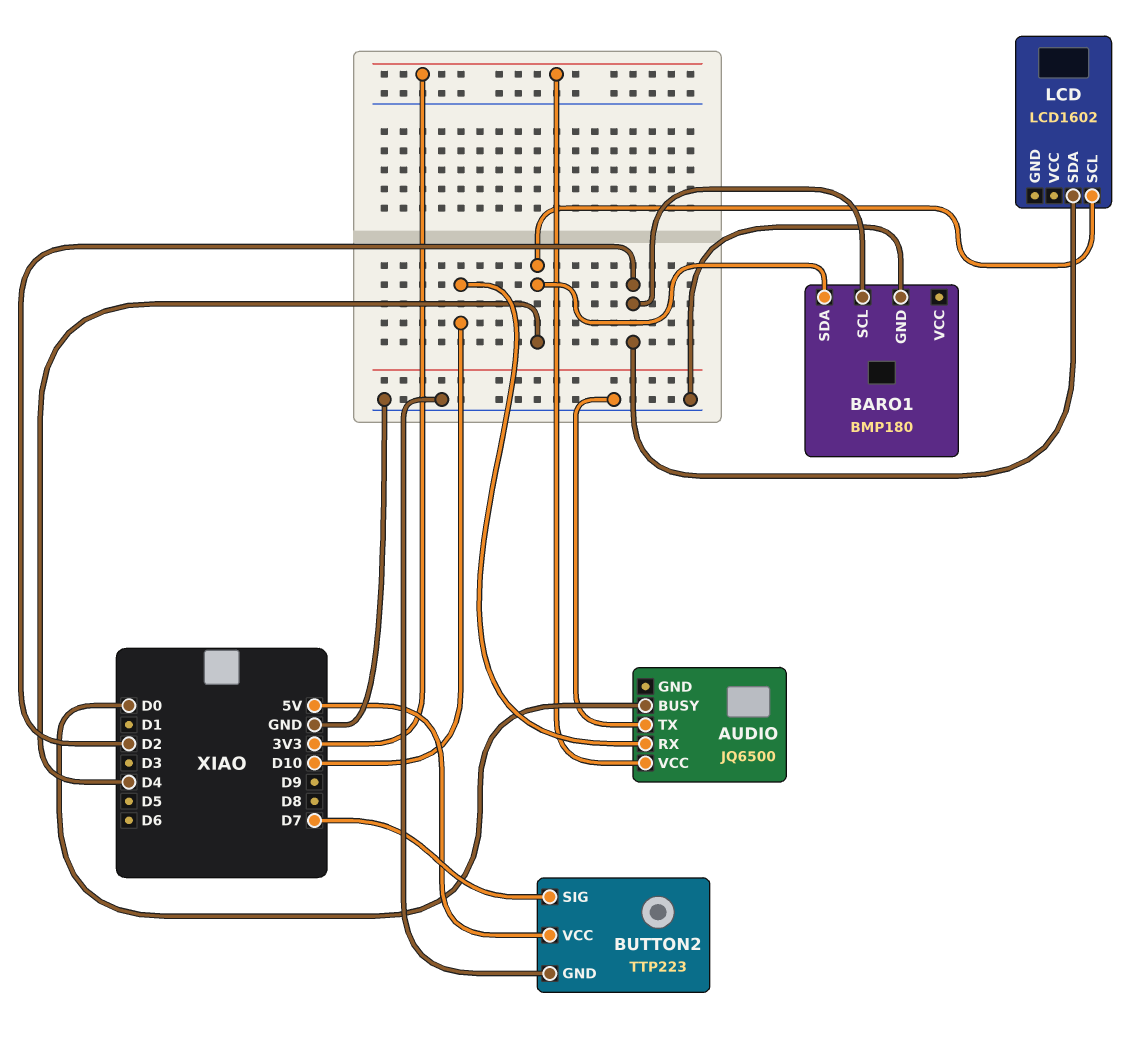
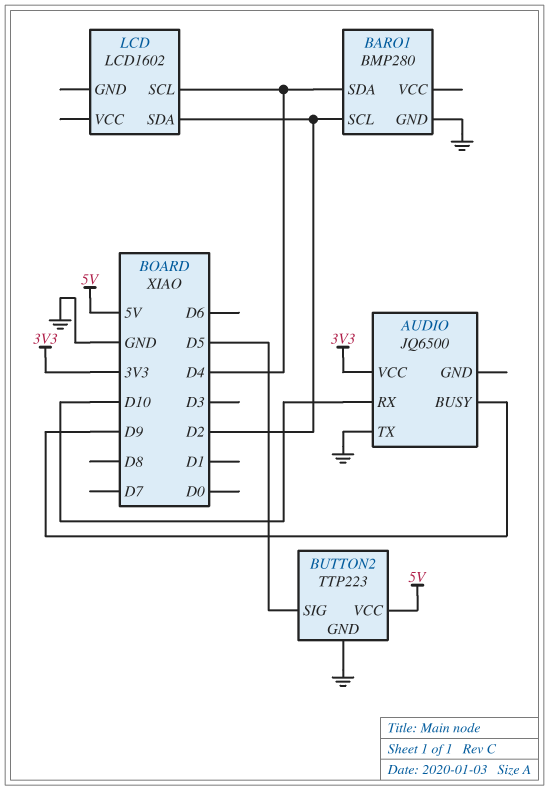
AUDIO pin BUSY: D0 -> D9
BARO1: BMP180 -> BMP280
BUTTON2 pin SIG: D7 -> D5

